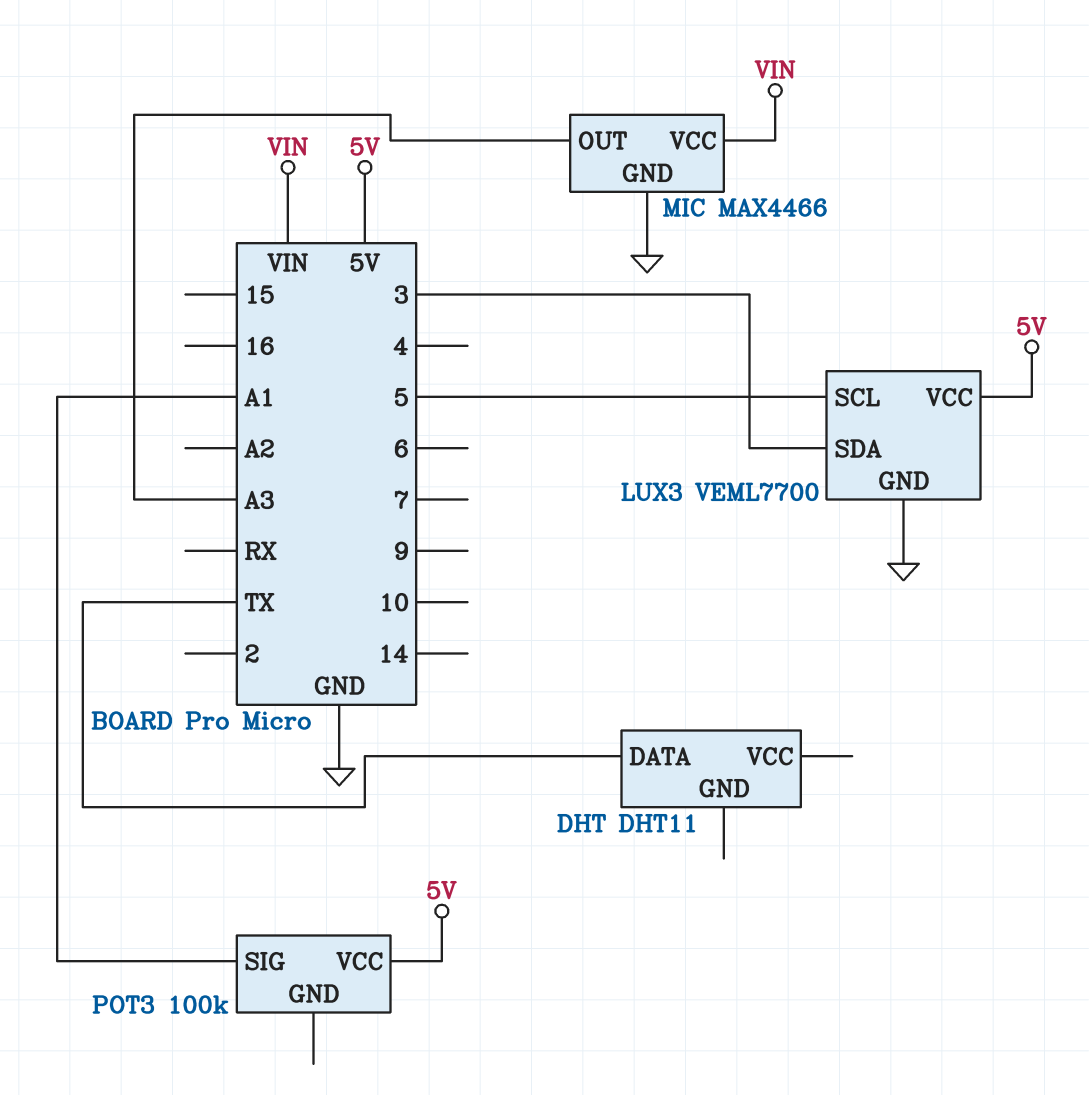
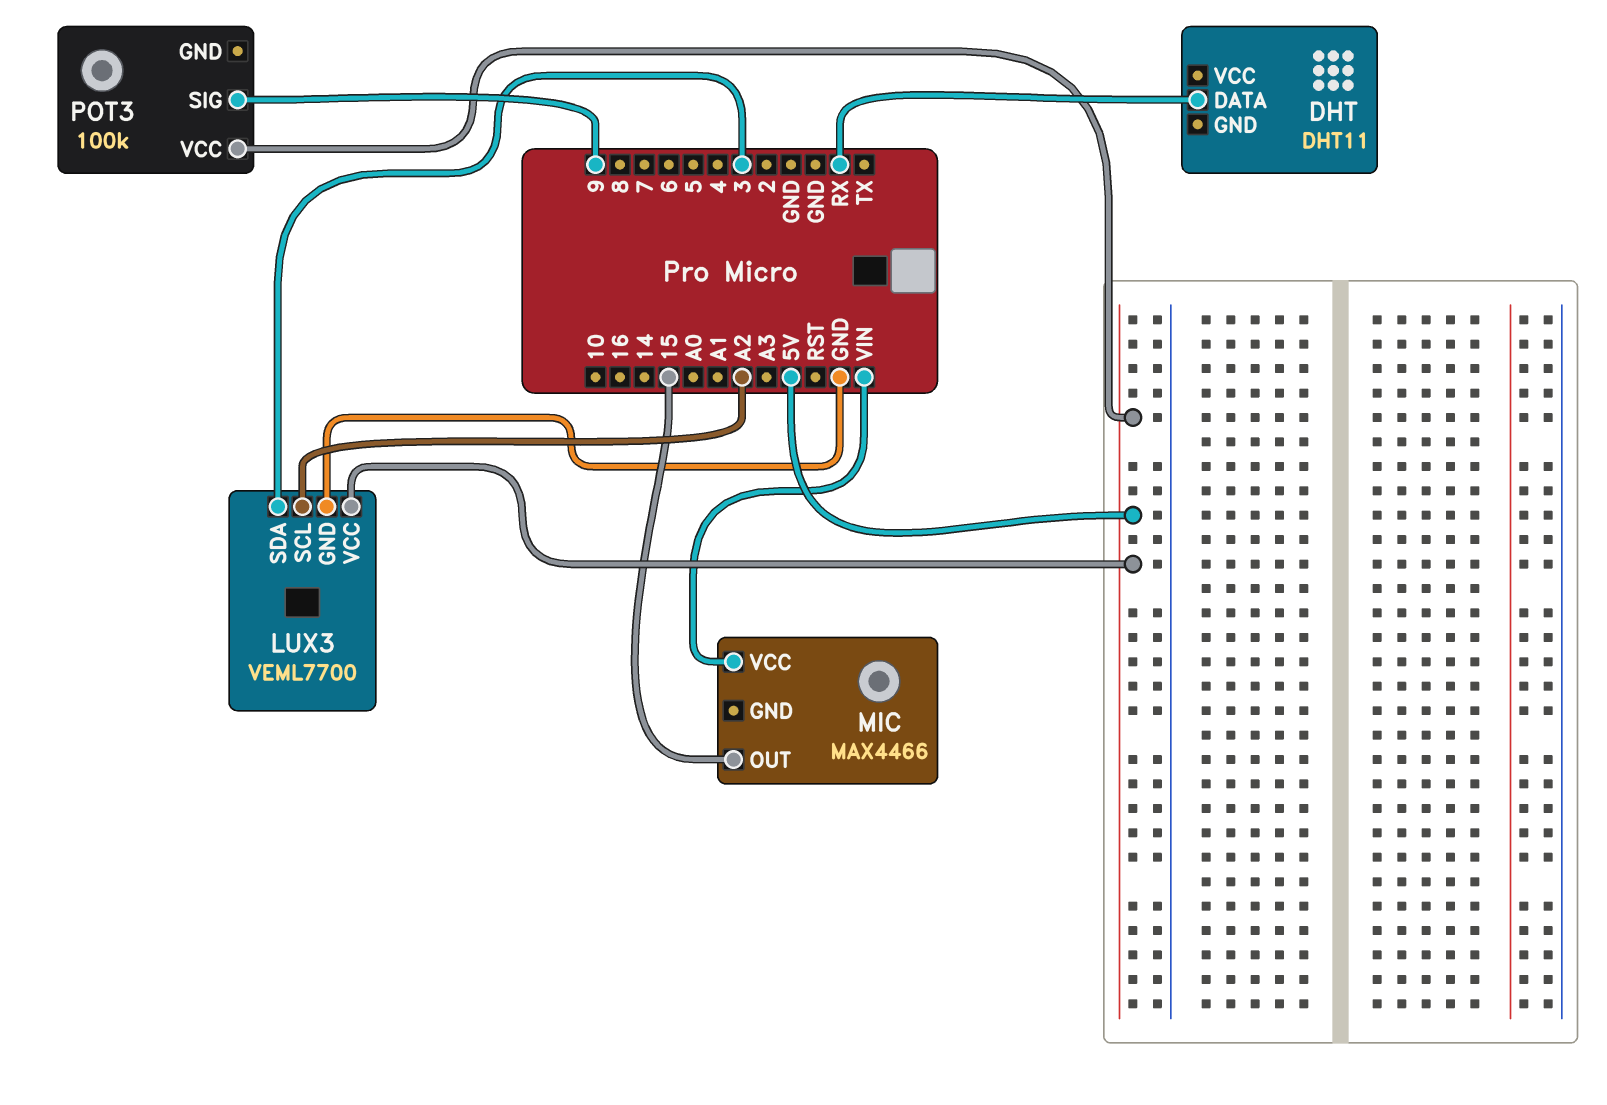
DHT pin DATA: TX -> RX
LUX3 pin SCL: 5 -> A2
MIC pin GND: GND -> none
MIC pin OUT: A3 -> 15
POT3 pin SIG: A1 -> 9

